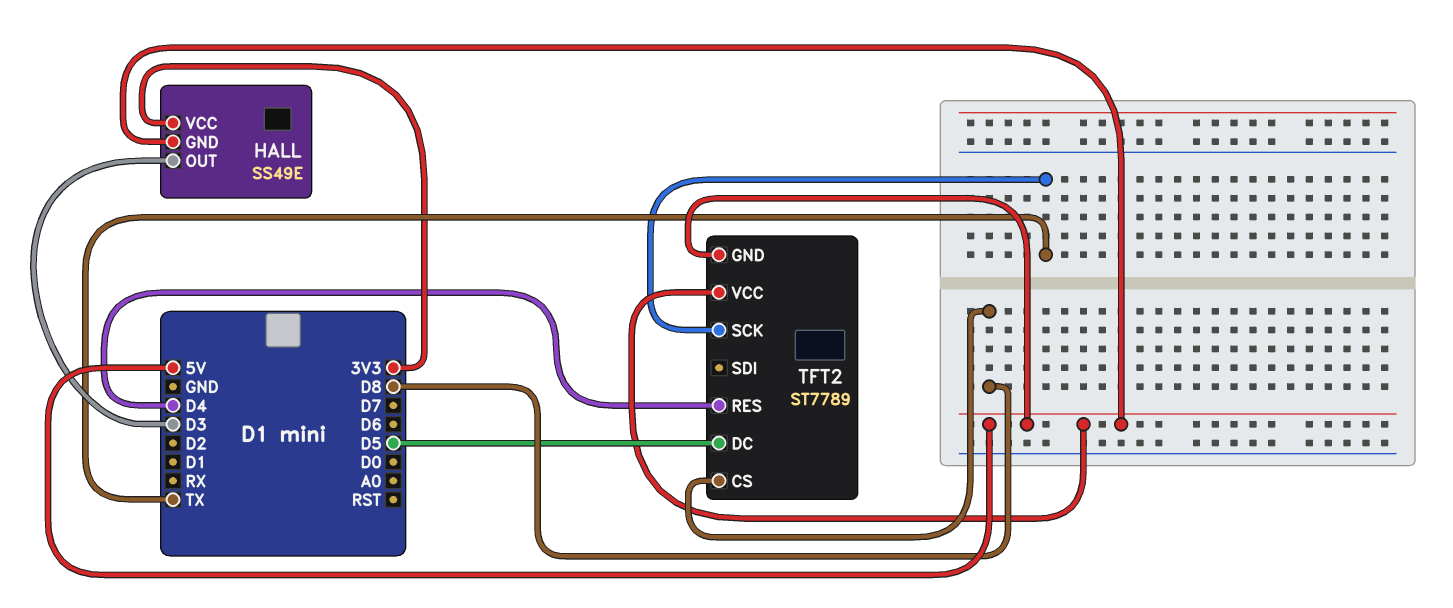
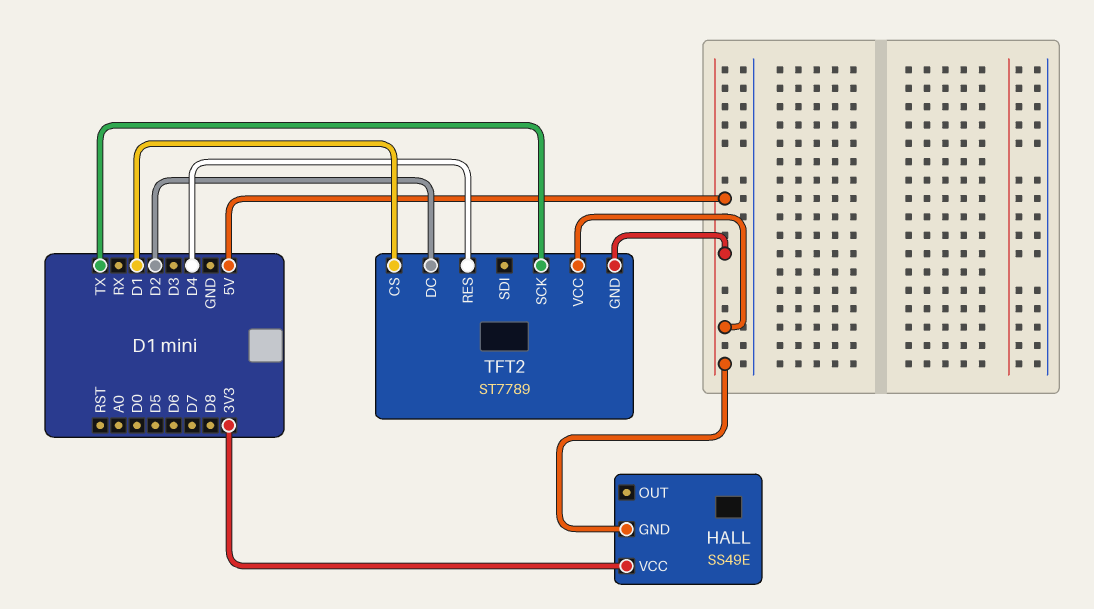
HALL pin OUT: D3 -> none
TFT2 pin CS: D8 -> D1
TFT2 pin DC: D5 -> D2

